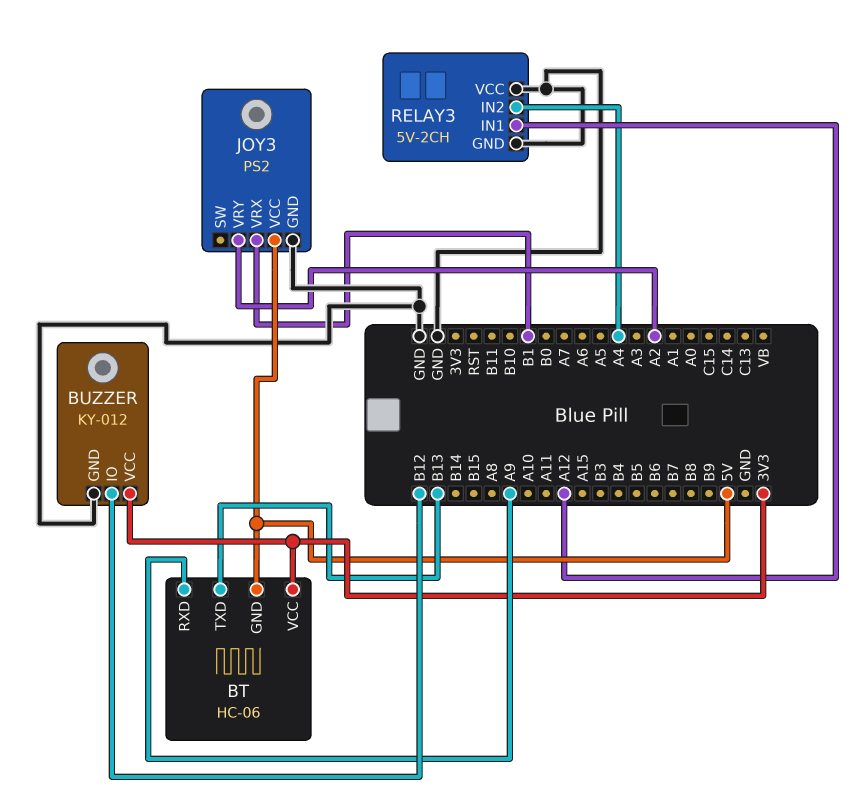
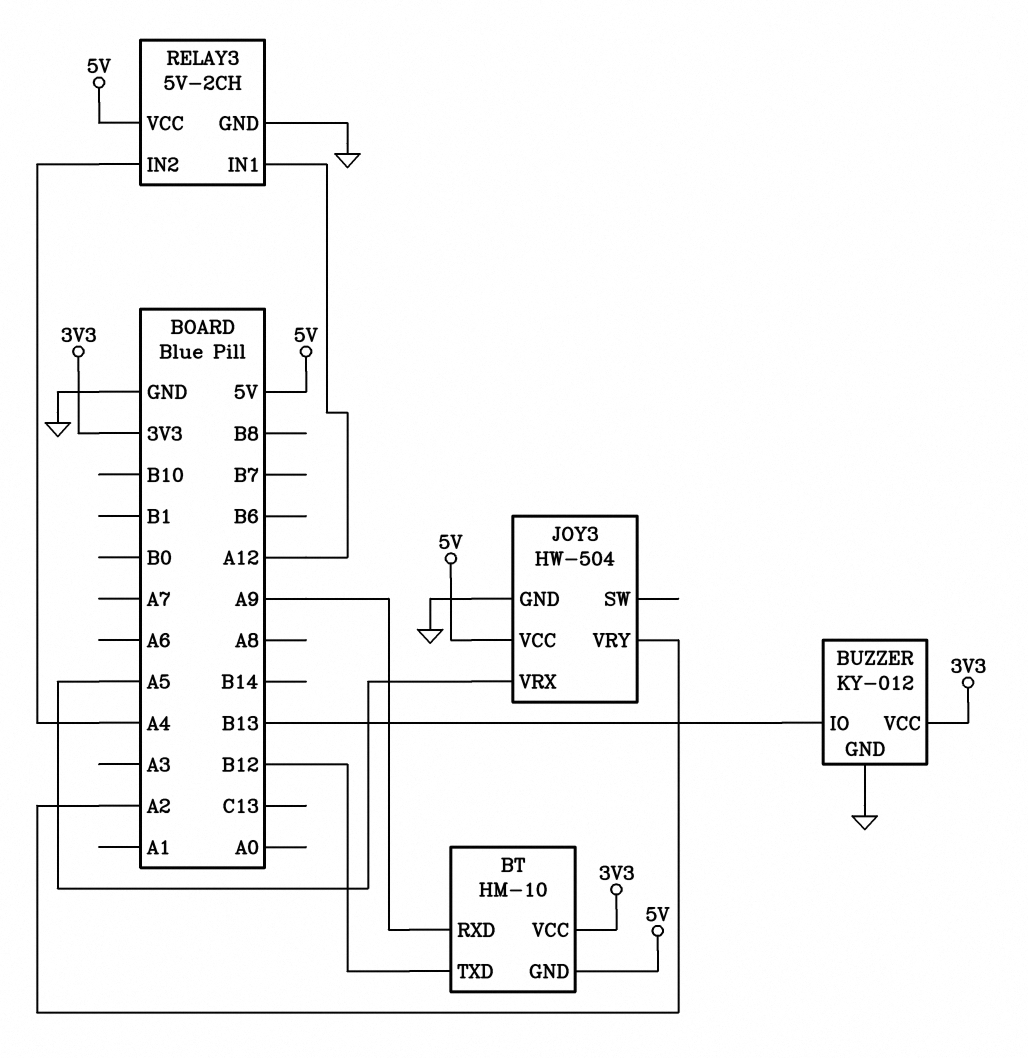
BT: HC-06 -> HM-10
BT pin TXD: B13 -> B12
BUZZER pin IO: B12 -> B13
JOY3: PS2 -> HW-504
JOY3 pin VRX: B1 -> A5
RELAY3 pin VCC: GND -> 5V

